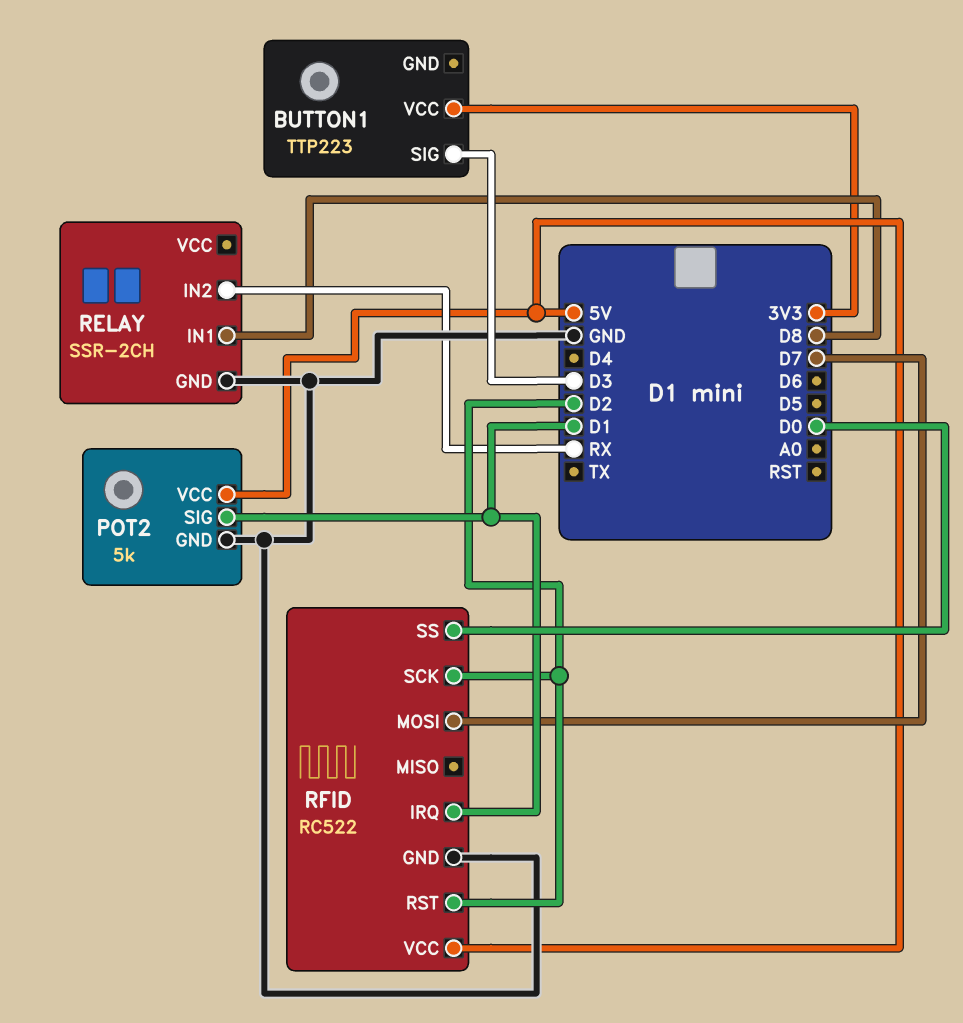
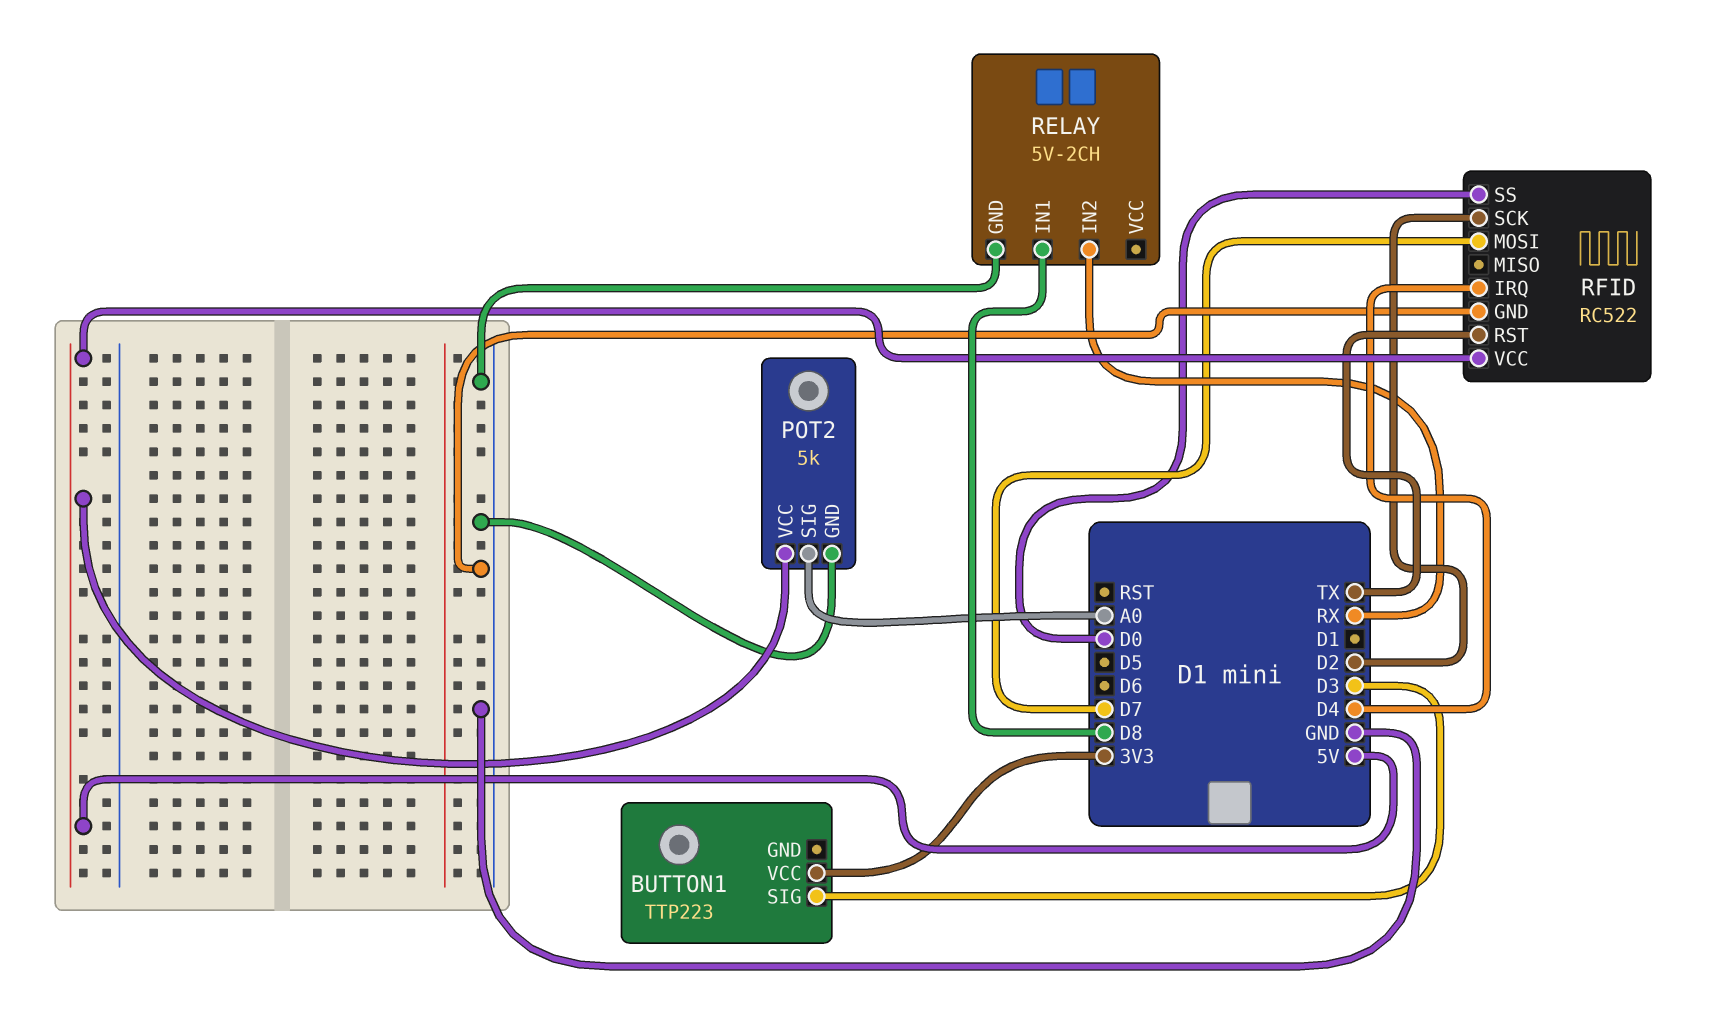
POT2 pin SIG: D1 -> A0
RELAY: SSR-2CH -> 5V-2CH
RFID pin IRQ: D1 -> D4
RFID pin RST: D2 -> TX

